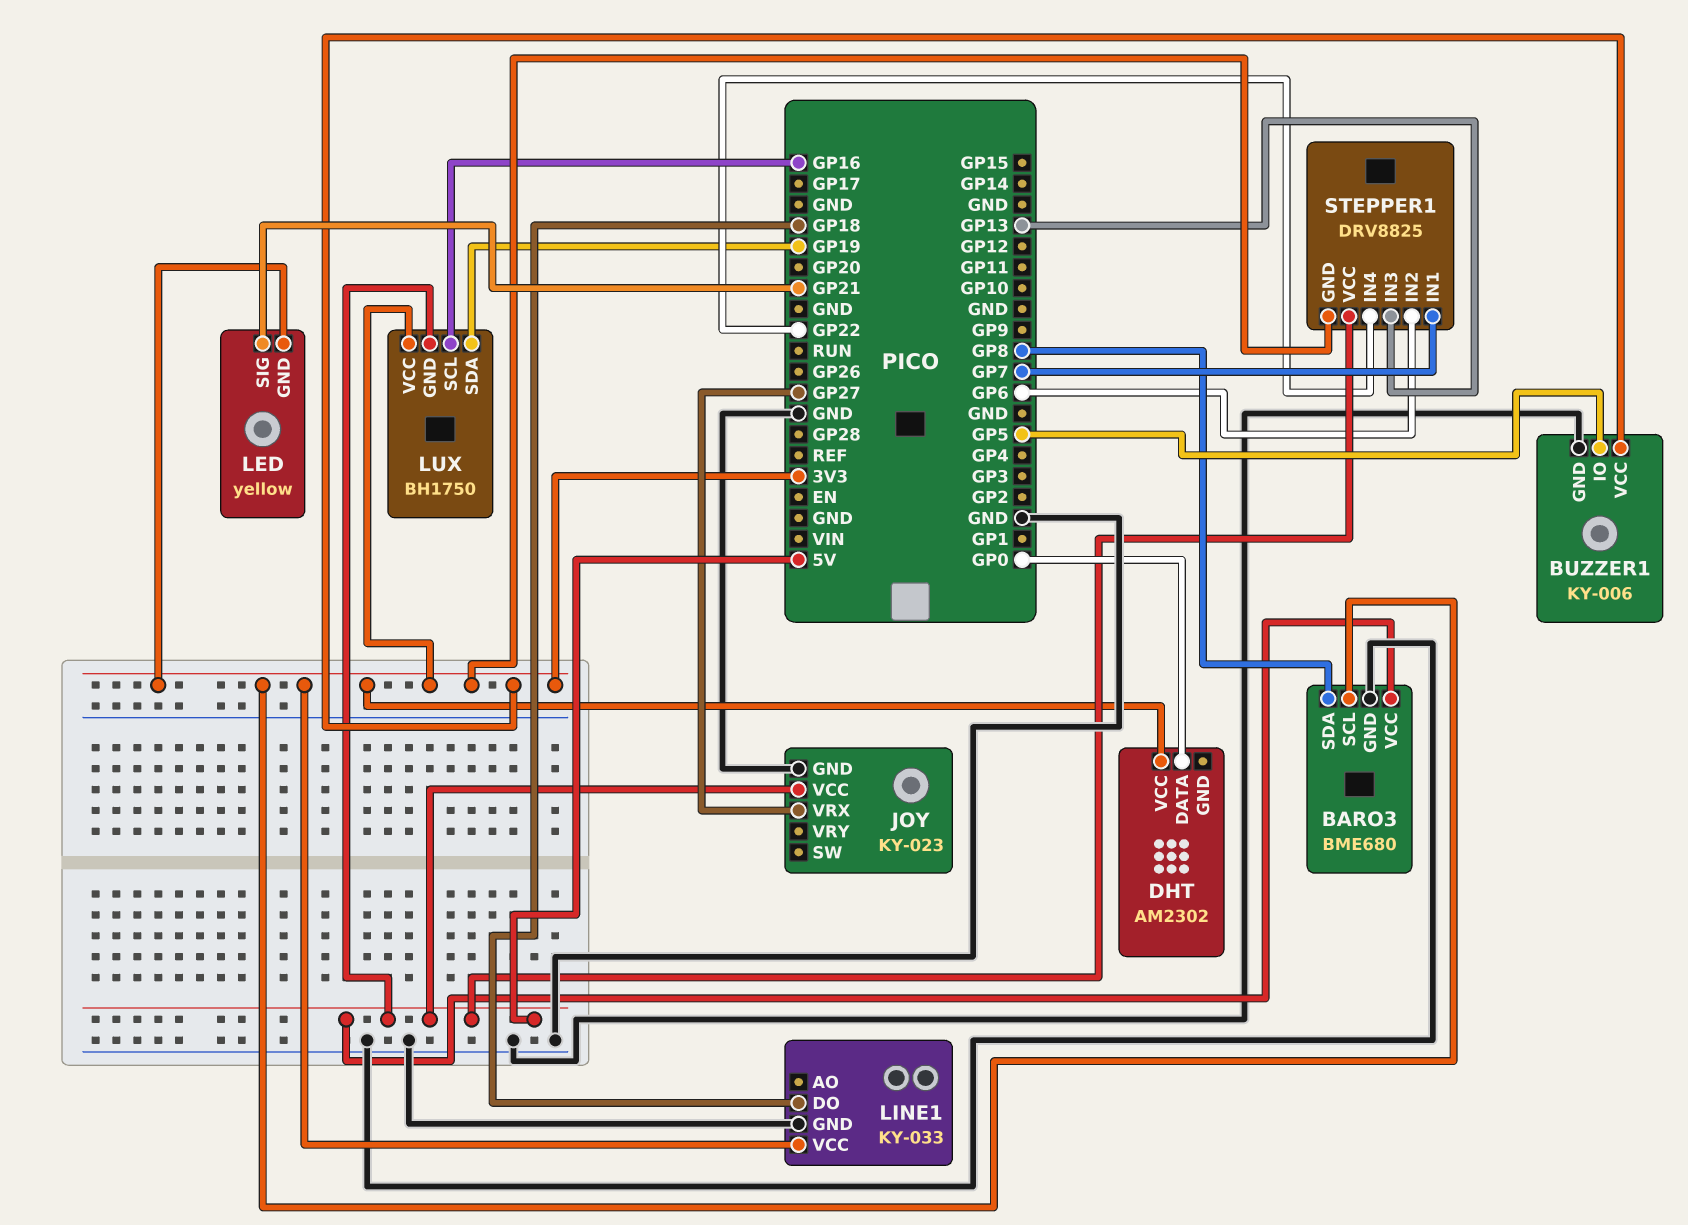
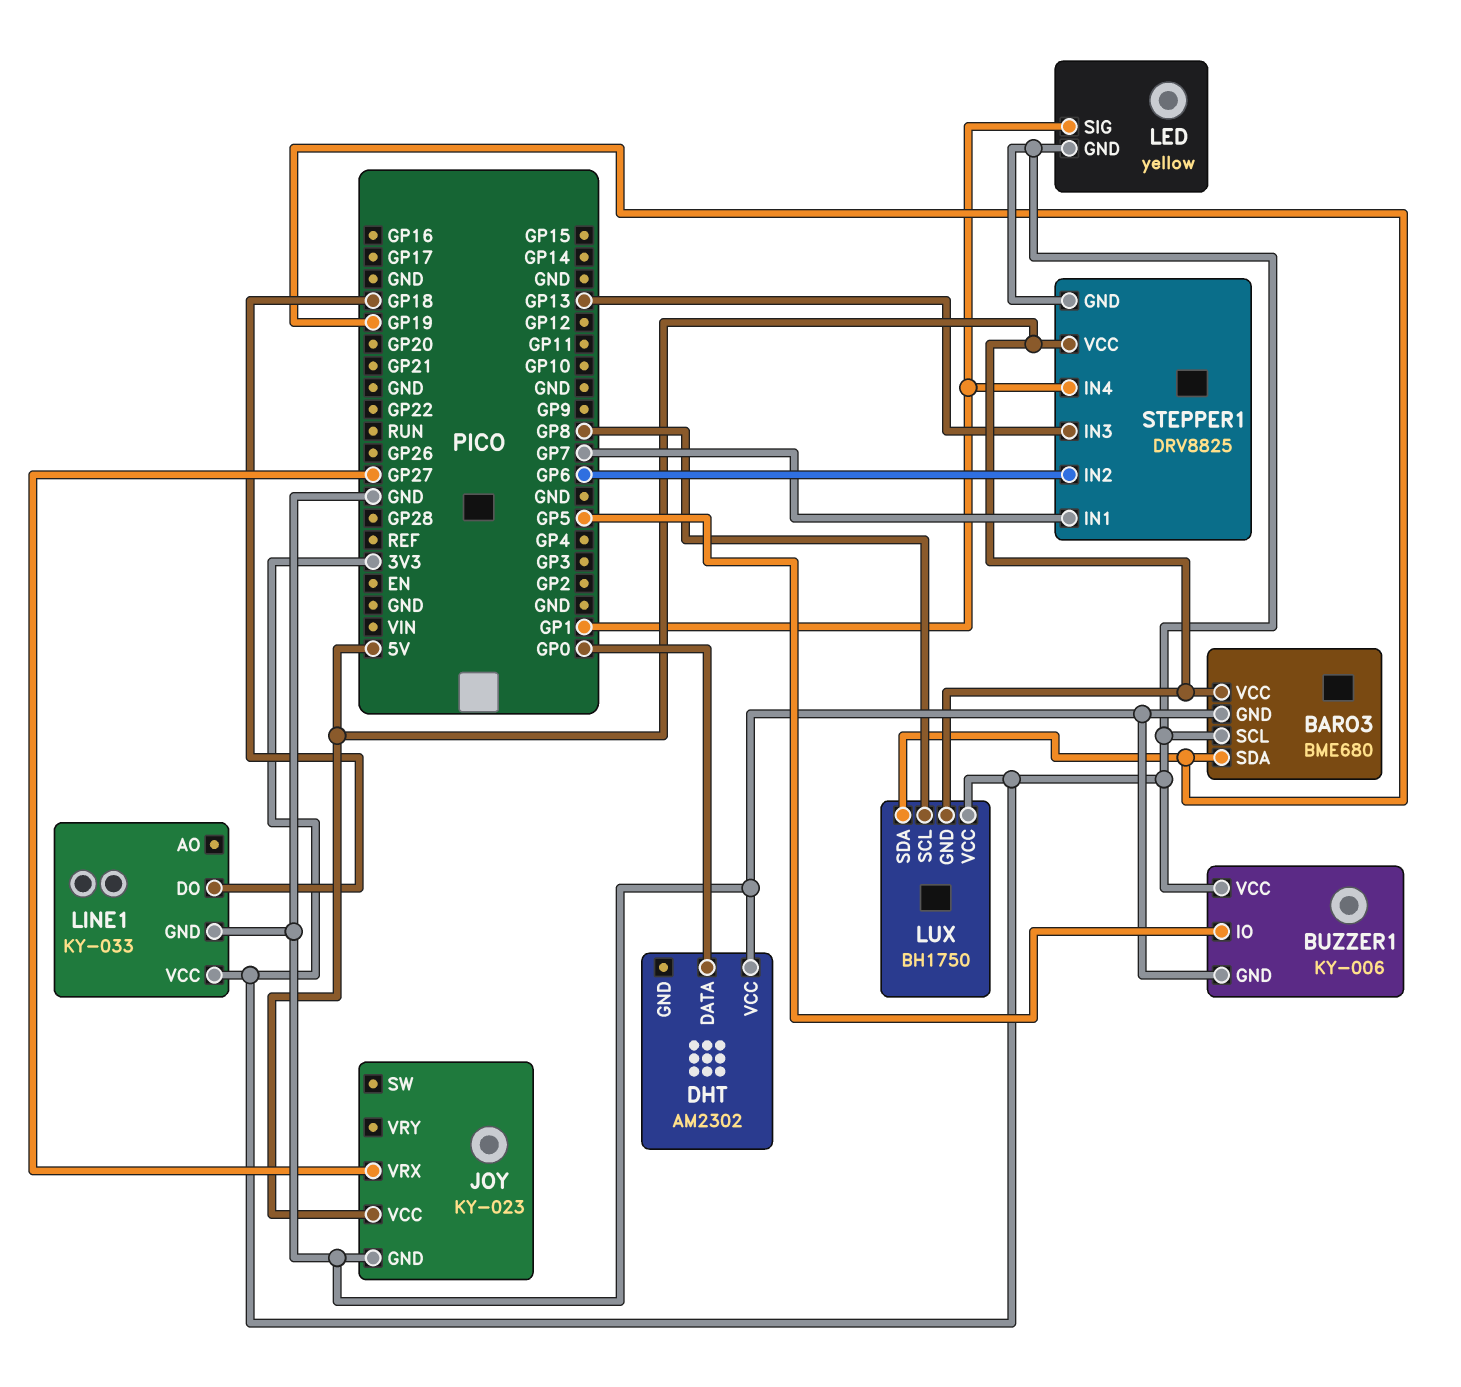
BARO3 pin SDA: GP8 -> GP19
DHT pin VCC: 3V3 -> GND
LED pin SIG: GP21 -> GP1
LUX pin SCL: GP16 -> GP8
STEPPER1 pin IN4: GP22 -> GP1

